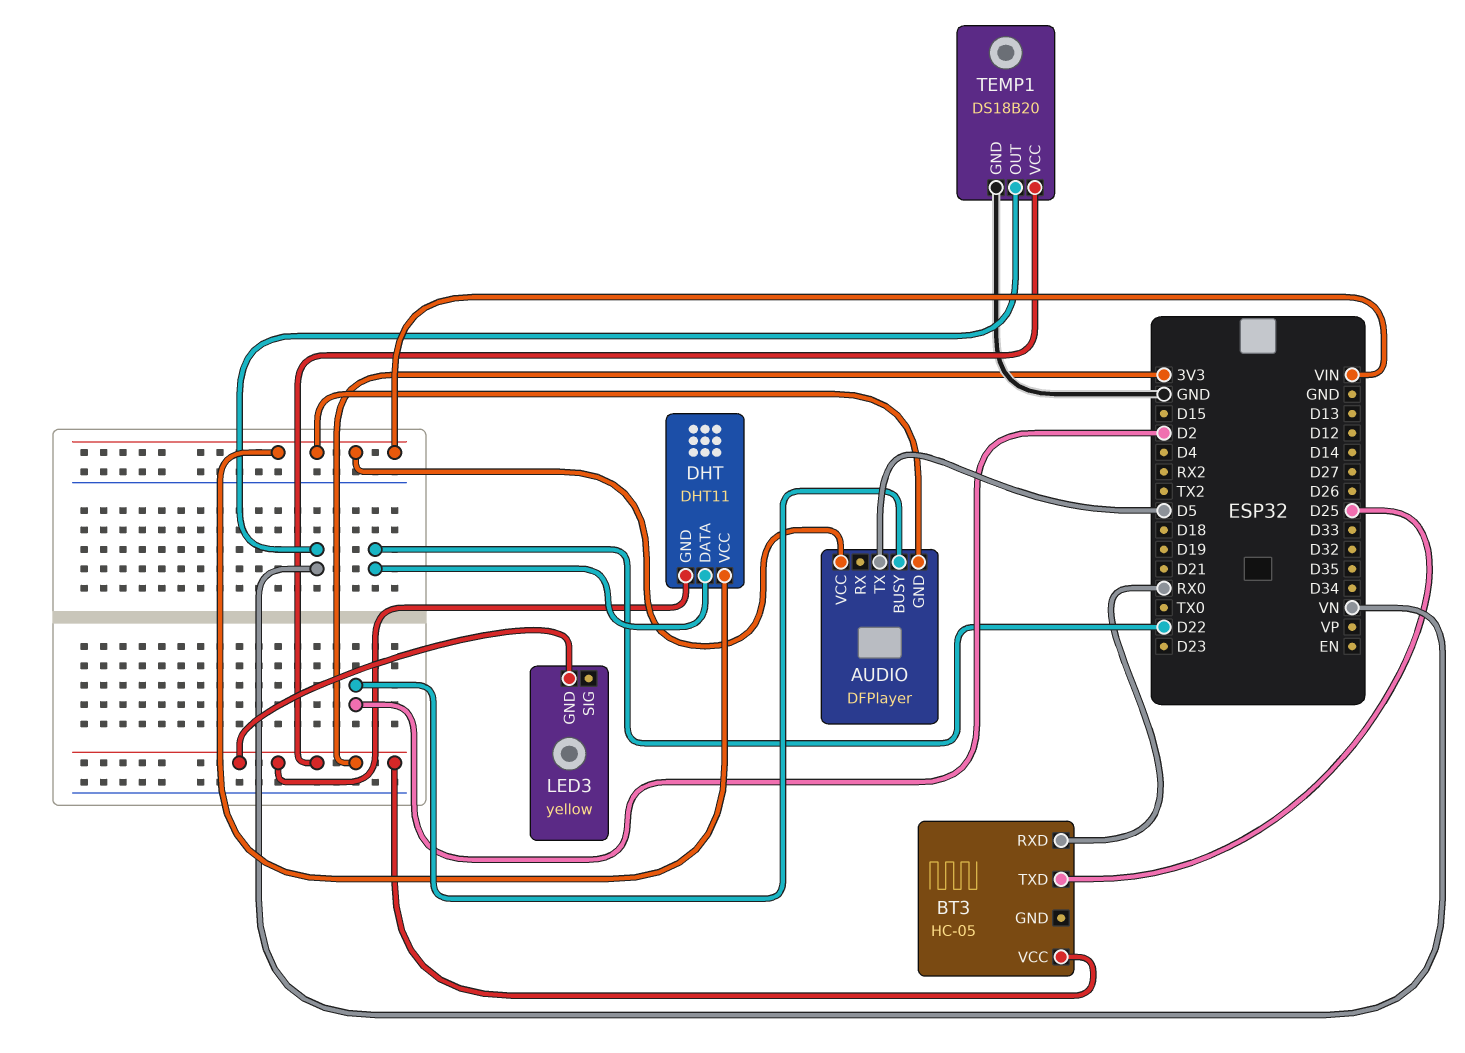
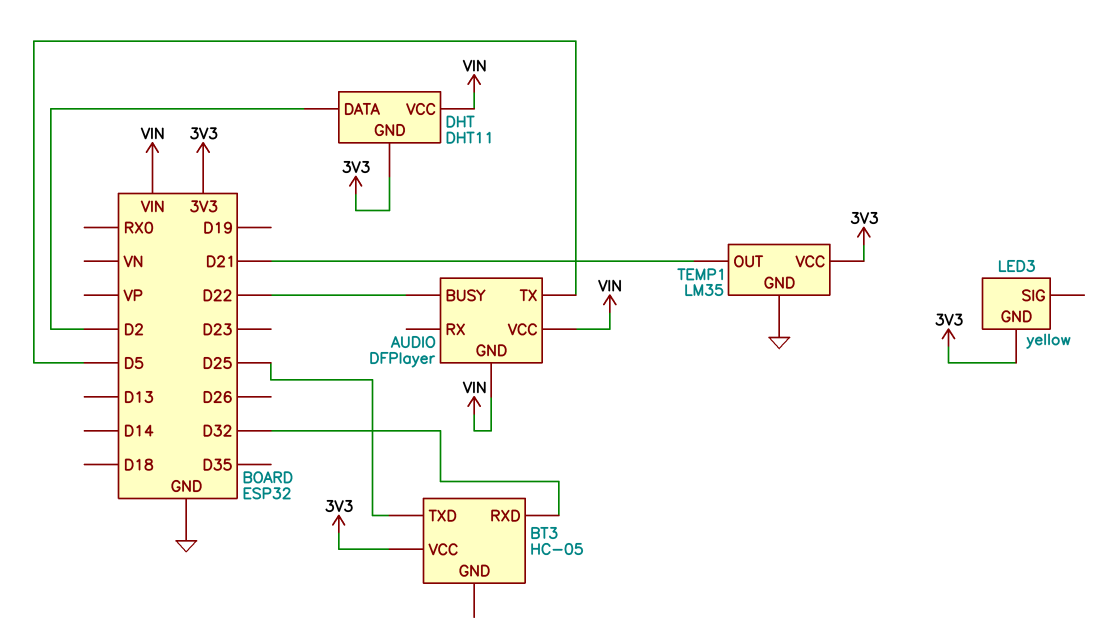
AUDIO pin BUSY: D2 -> D22
BT3 pin RXD: RX0 -> D32
DHT pin DATA: D22 -> D2
TEMP1: DS18B20 -> LM35
TEMP1 pin OUT: VN -> D21

